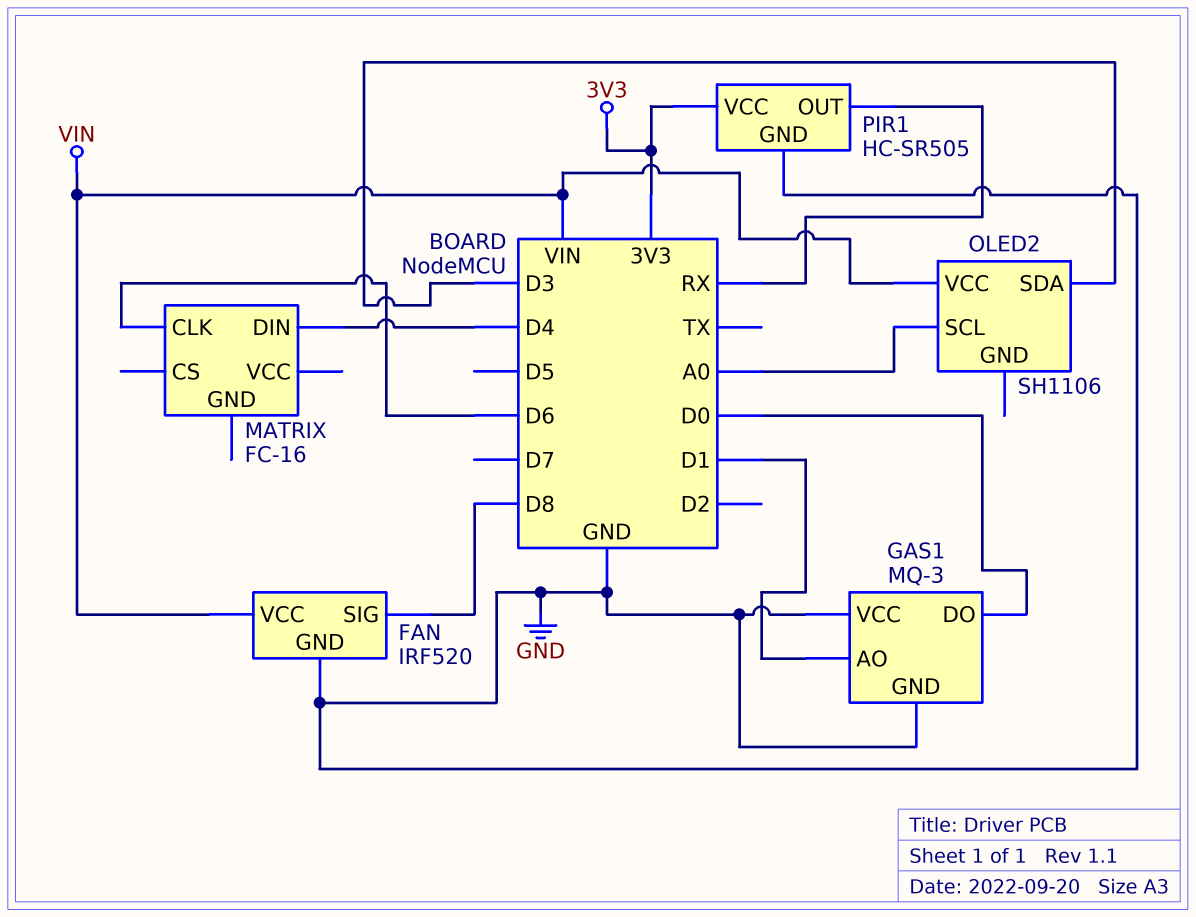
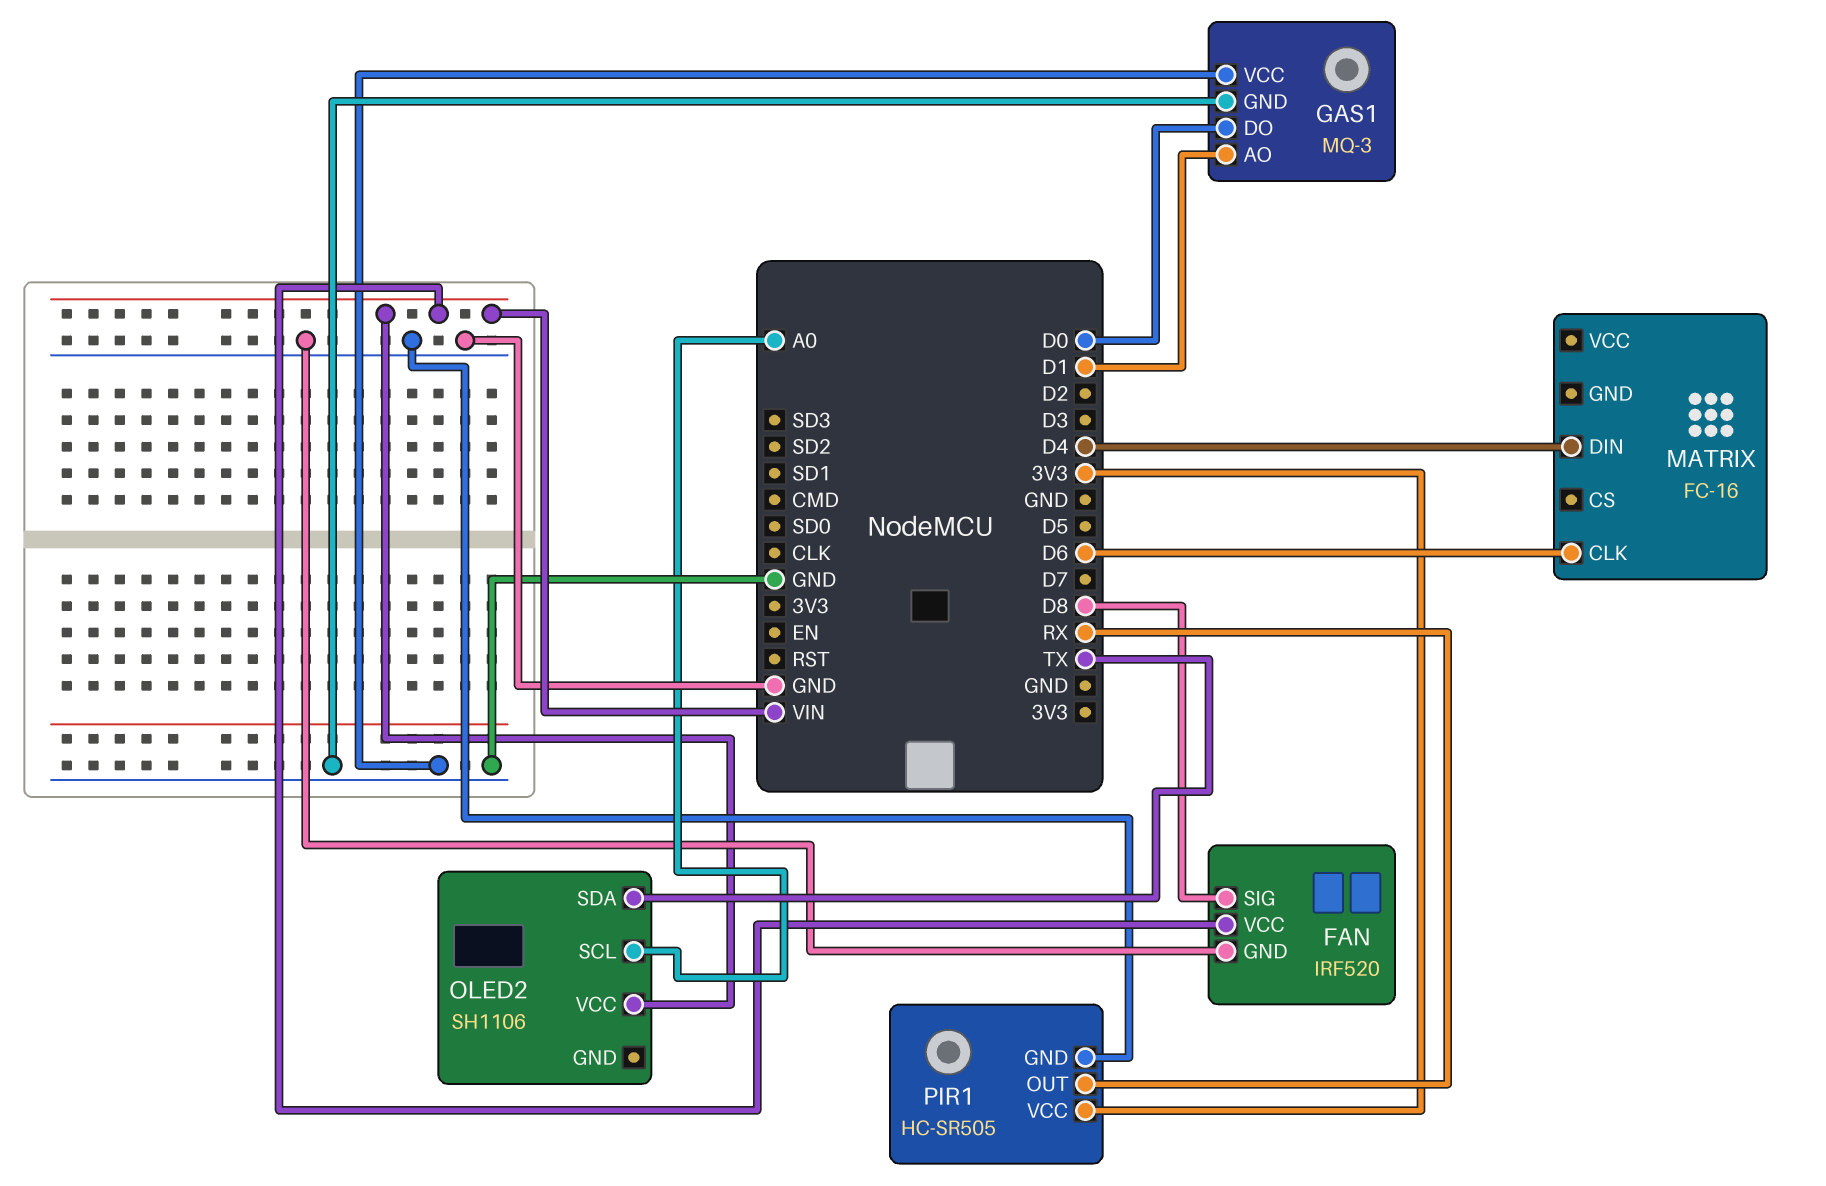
OLED2 pin SDA: D3 -> TX

